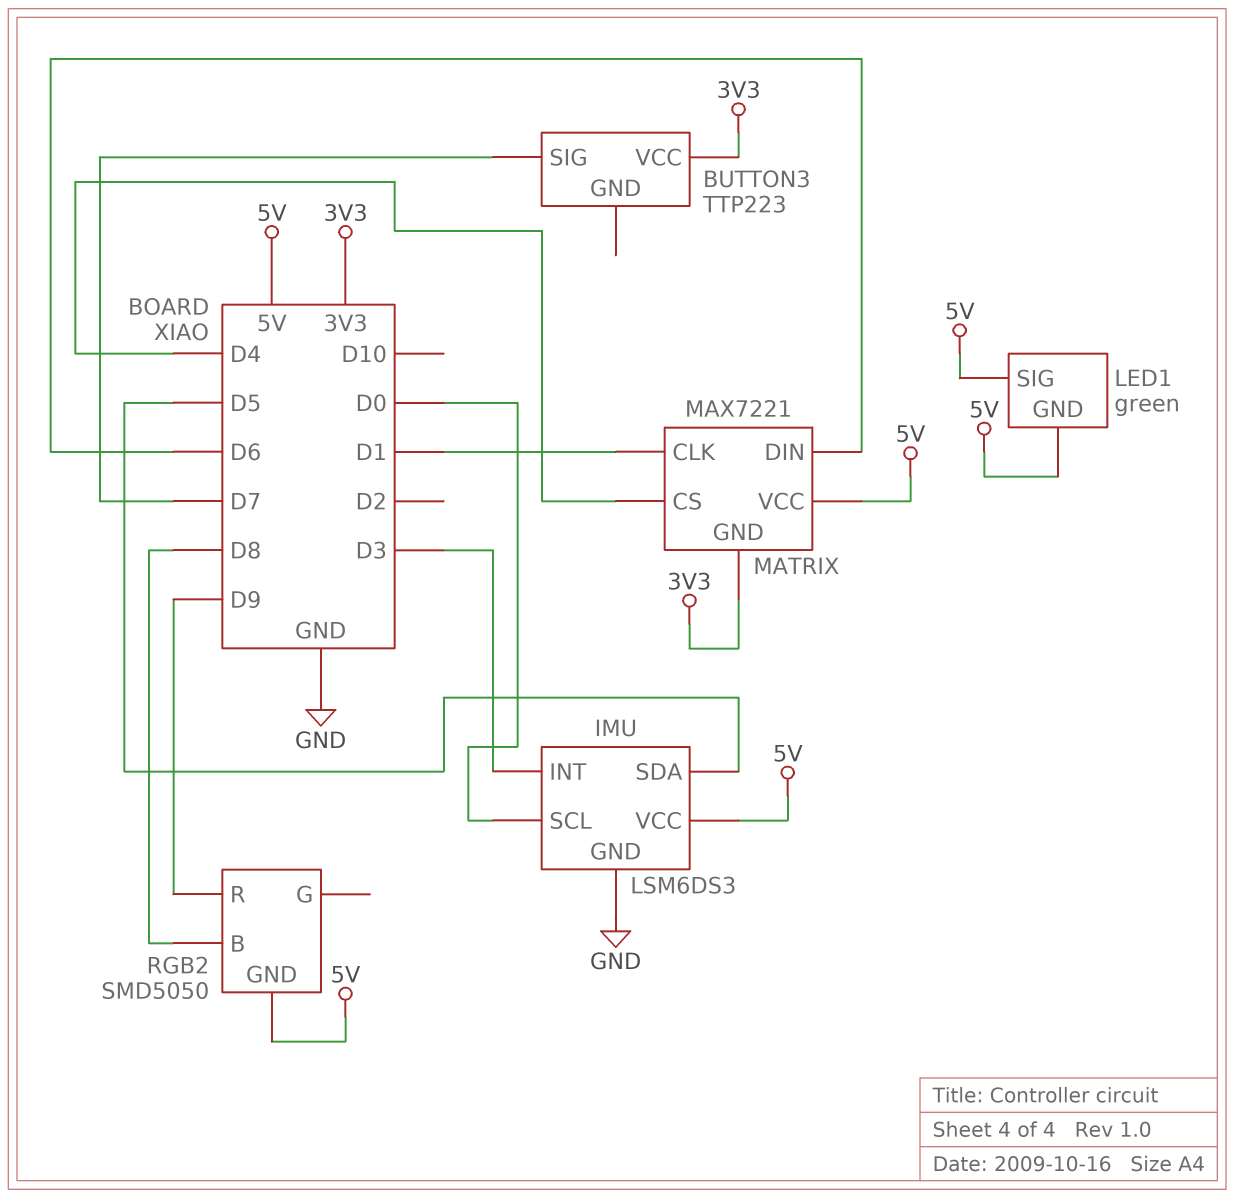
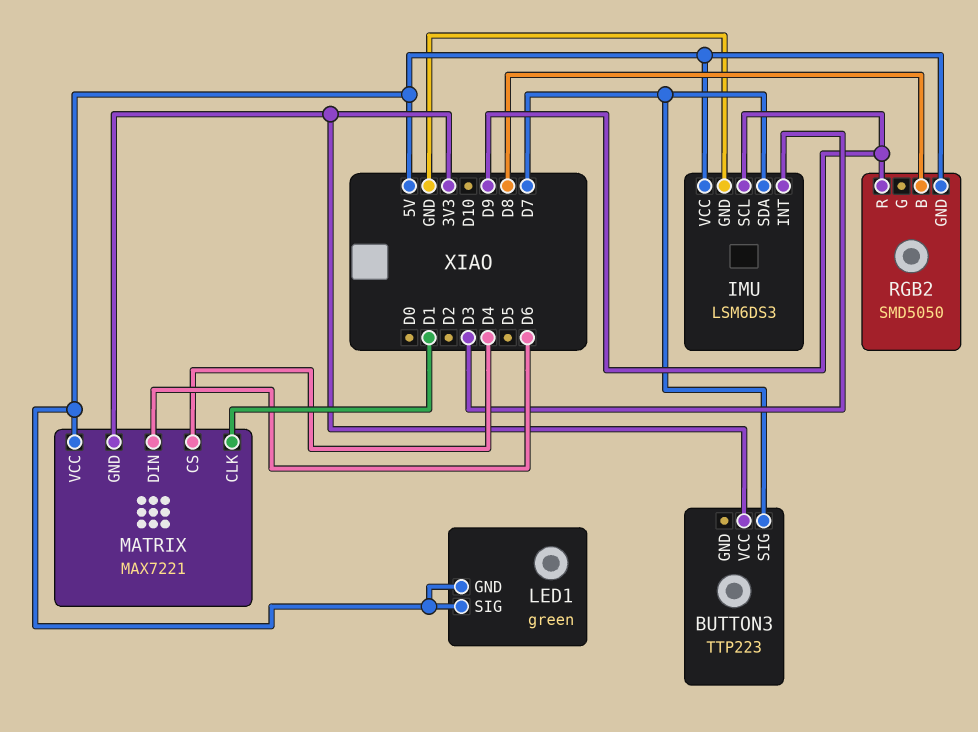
IMU pin SCL: D0 -> D9
IMU pin SDA: D5 -> D7

